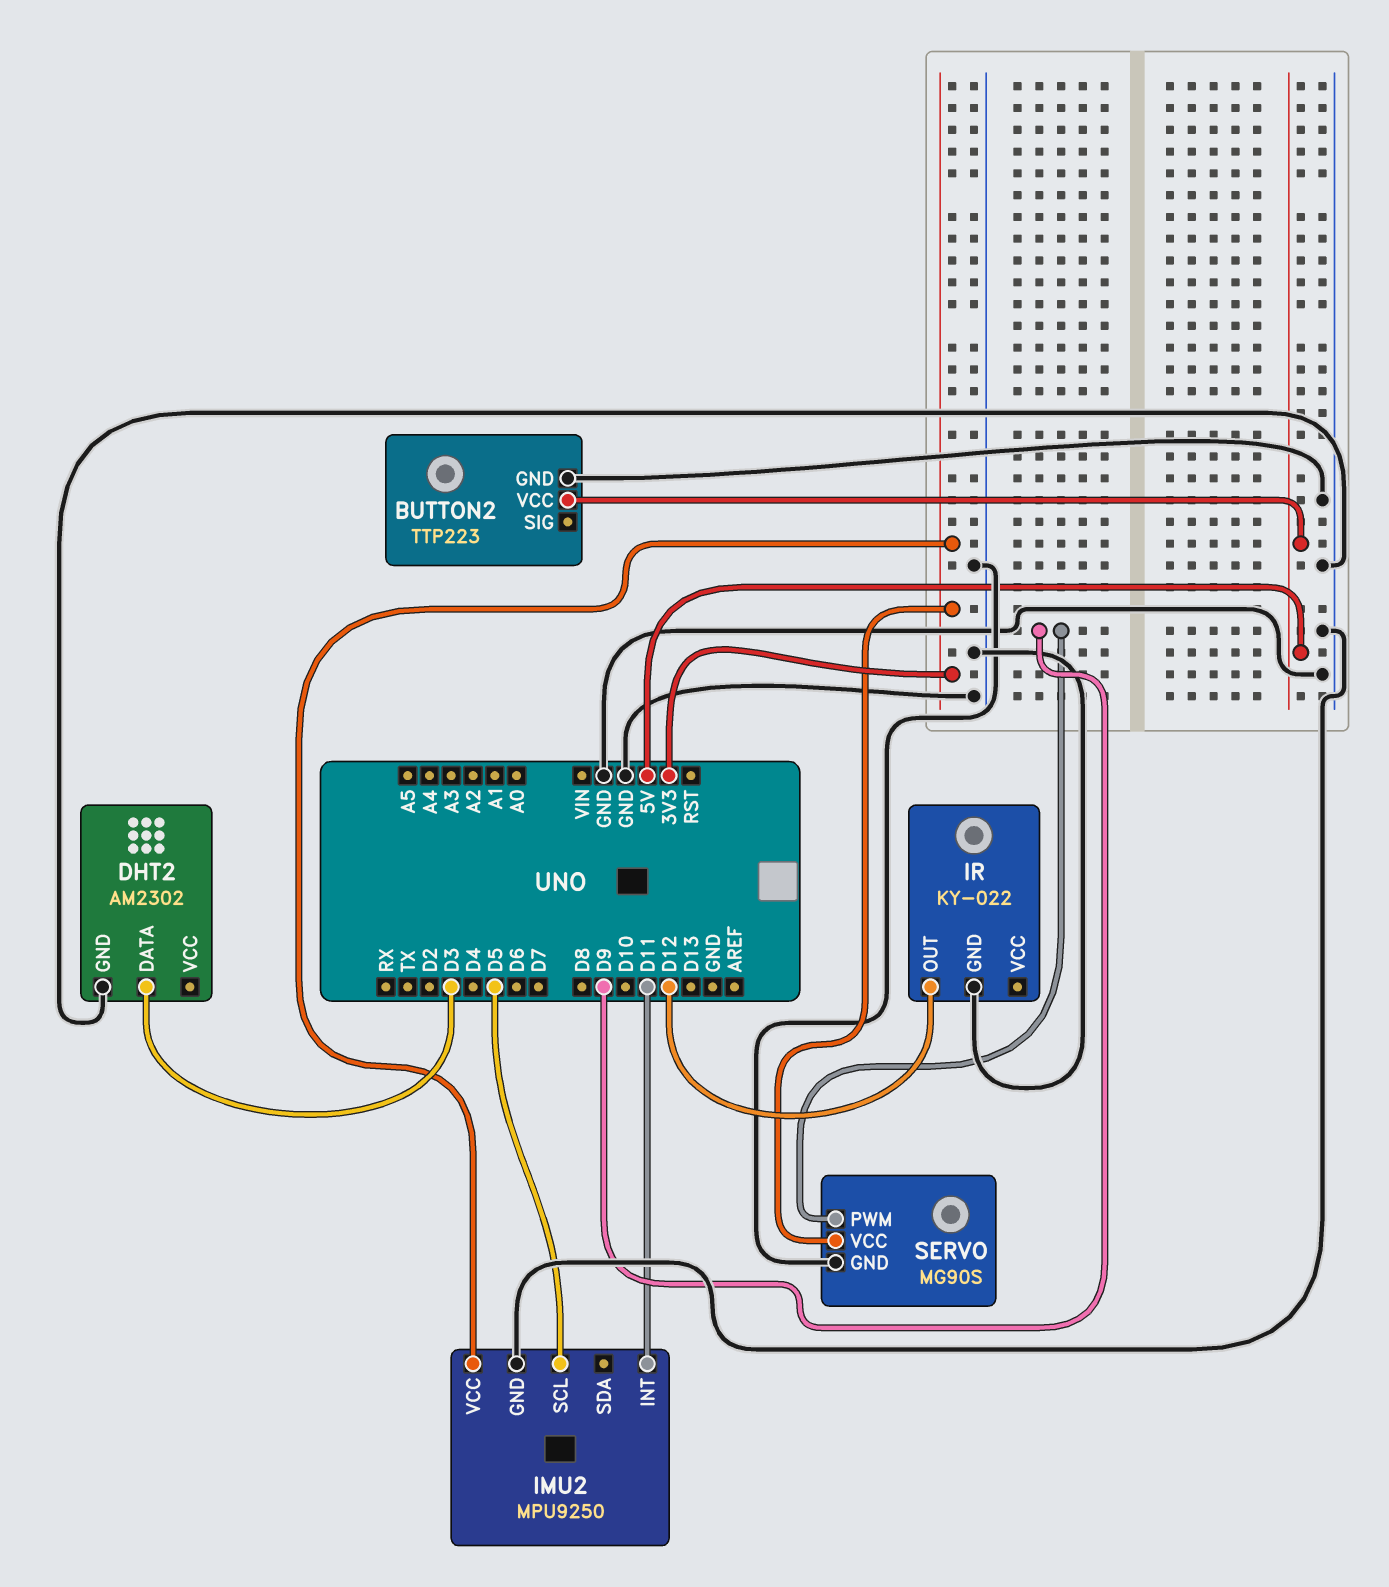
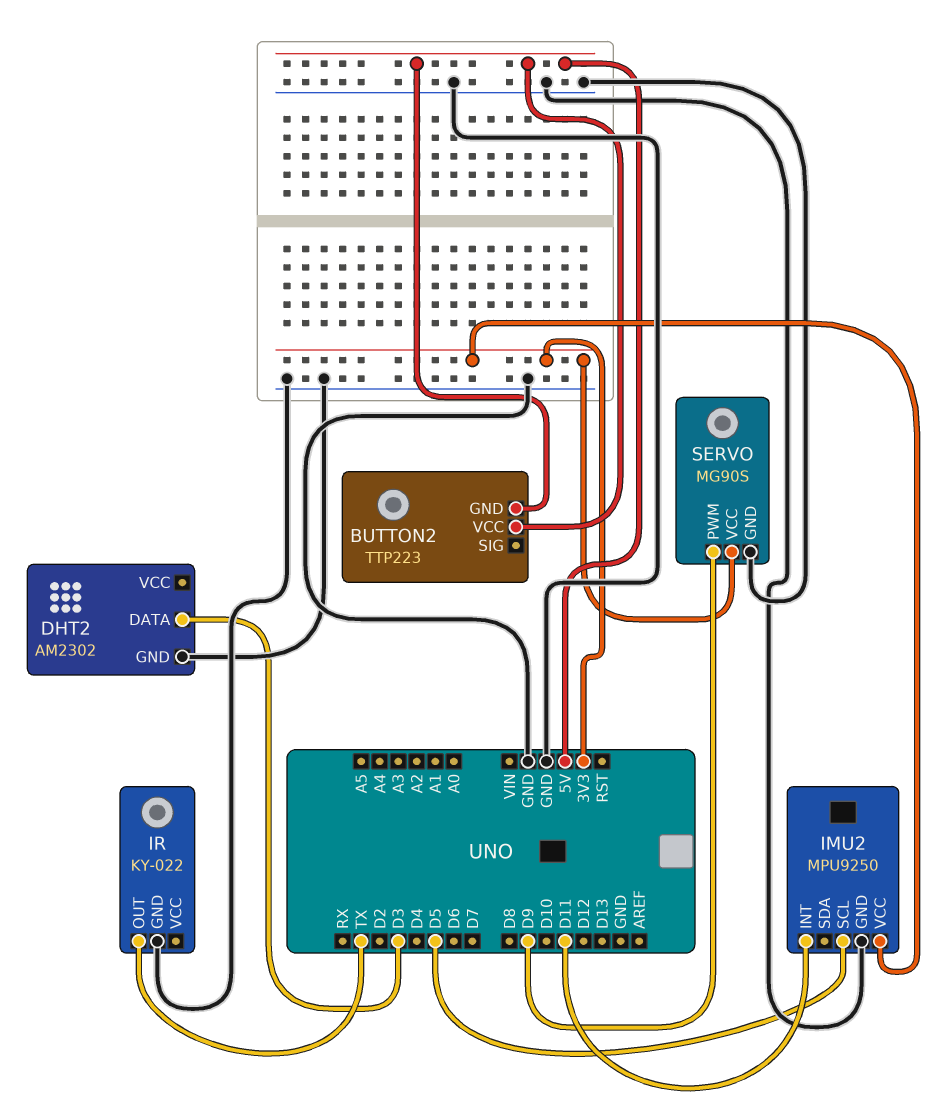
BUTTON2 pin GND: GND -> 5V
IR pin OUT: D12 -> TX

